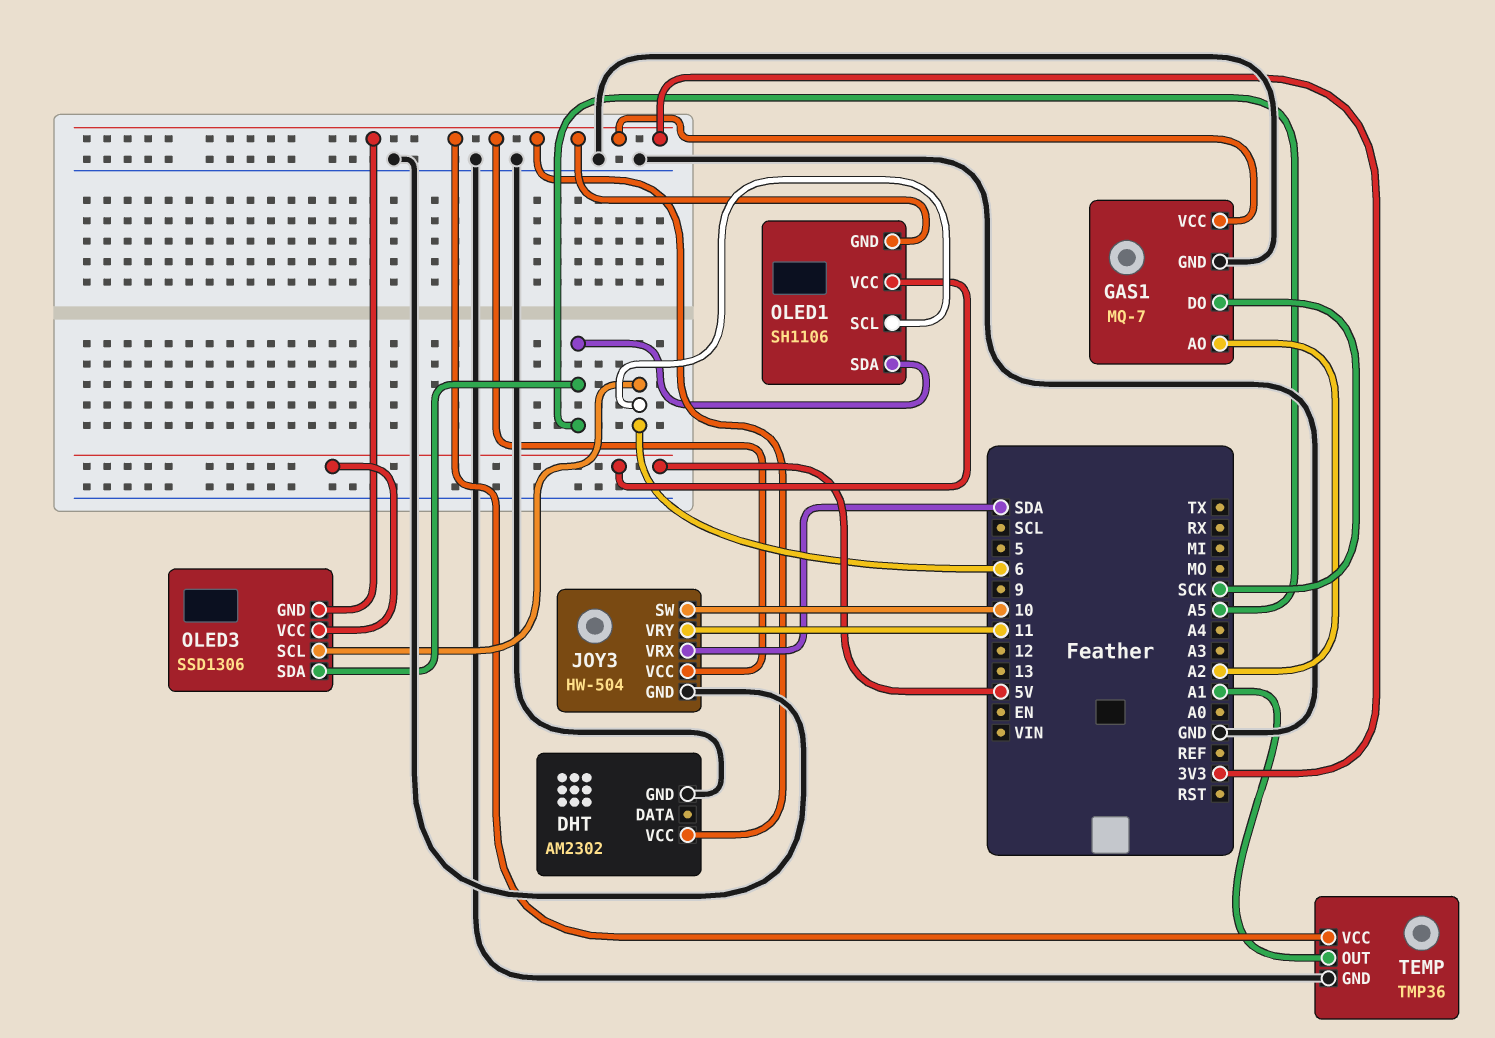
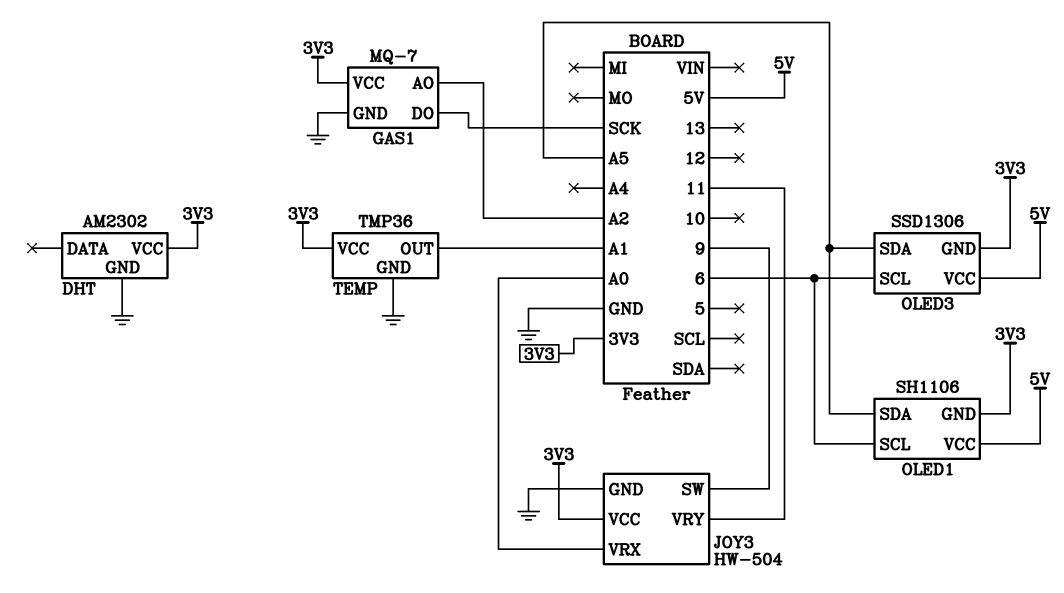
JOY3 pin SW: 10 -> 9
JOY3 pin VRX: SDA -> A0

